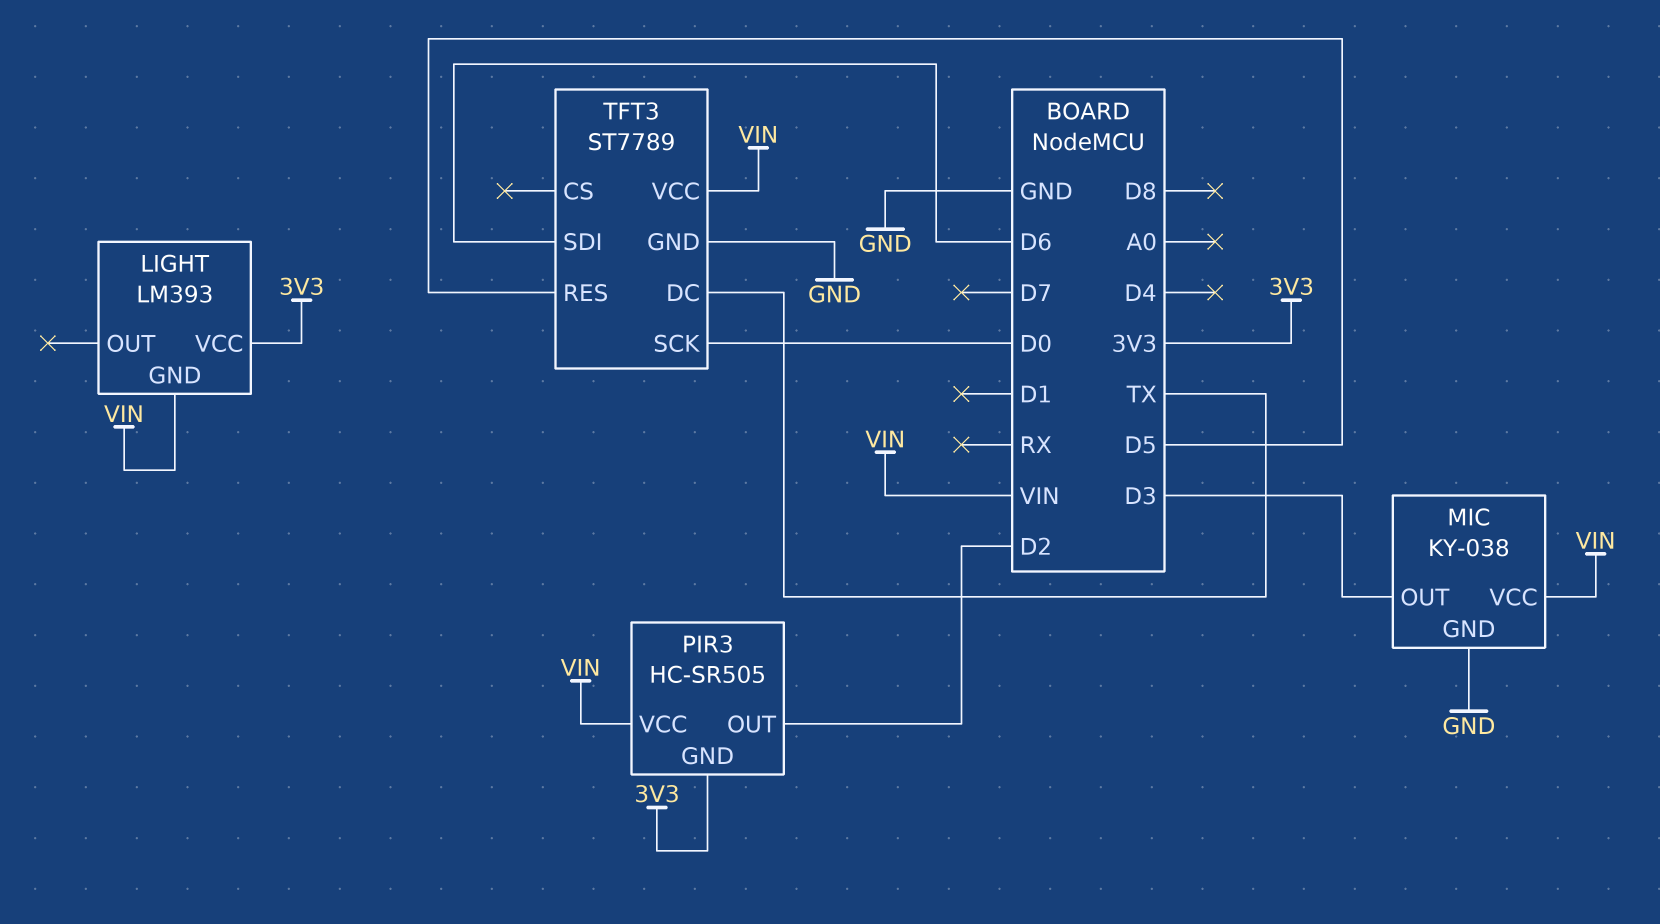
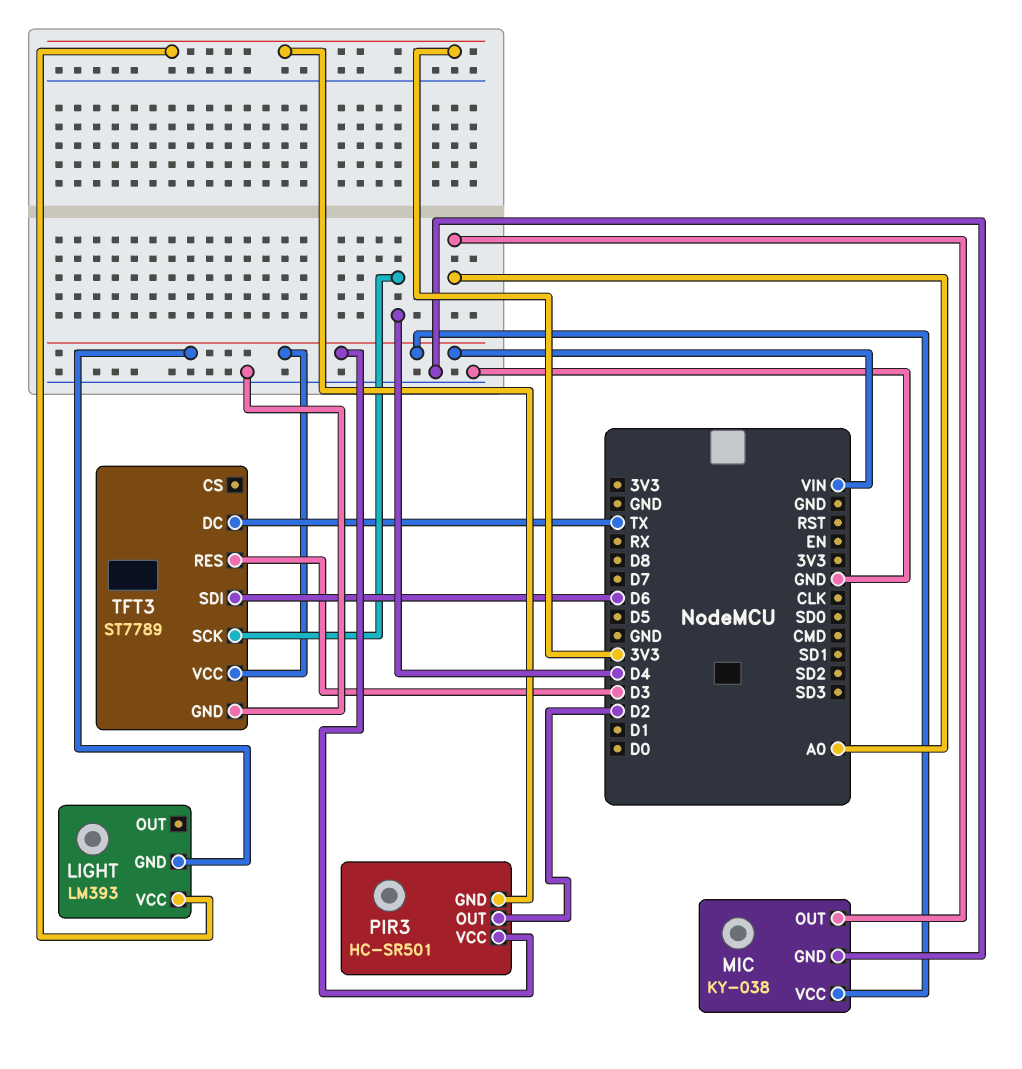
MIC pin OUT: D3 -> A0
PIR3: HC-SR505 -> HC-SR501
TFT3 pin RES: D5 -> D3
TFT3 pin SCK: D0 -> D4

